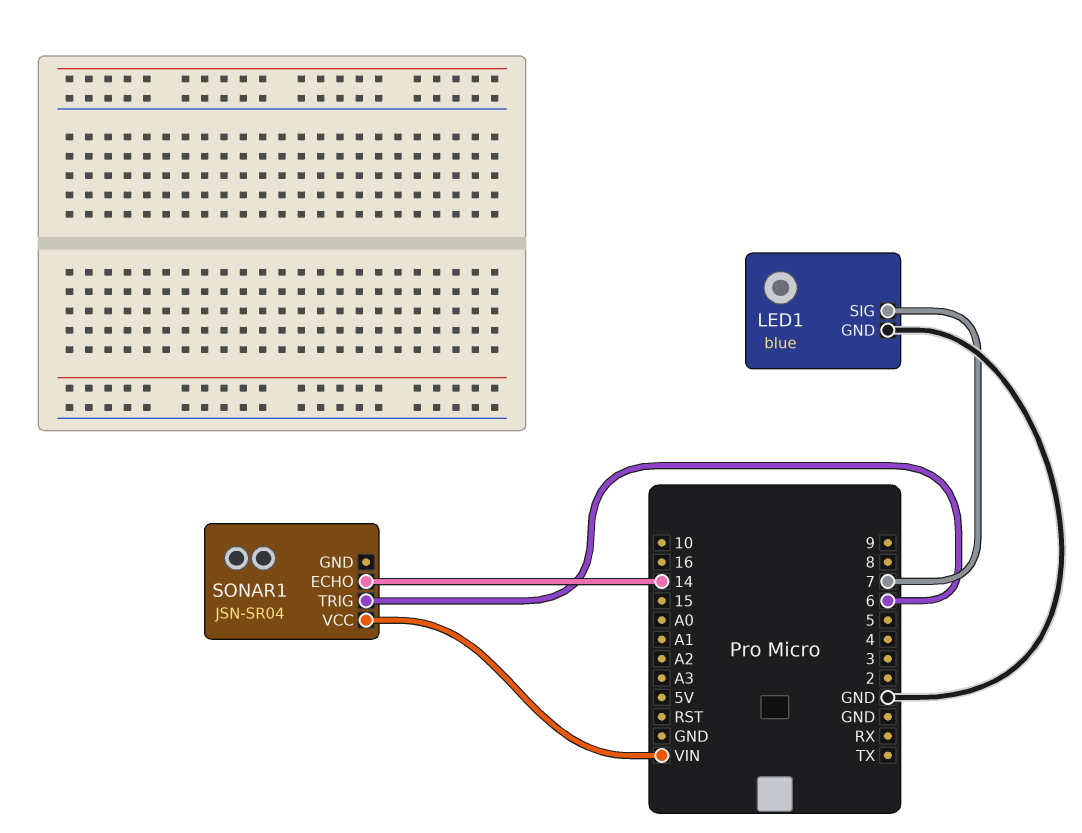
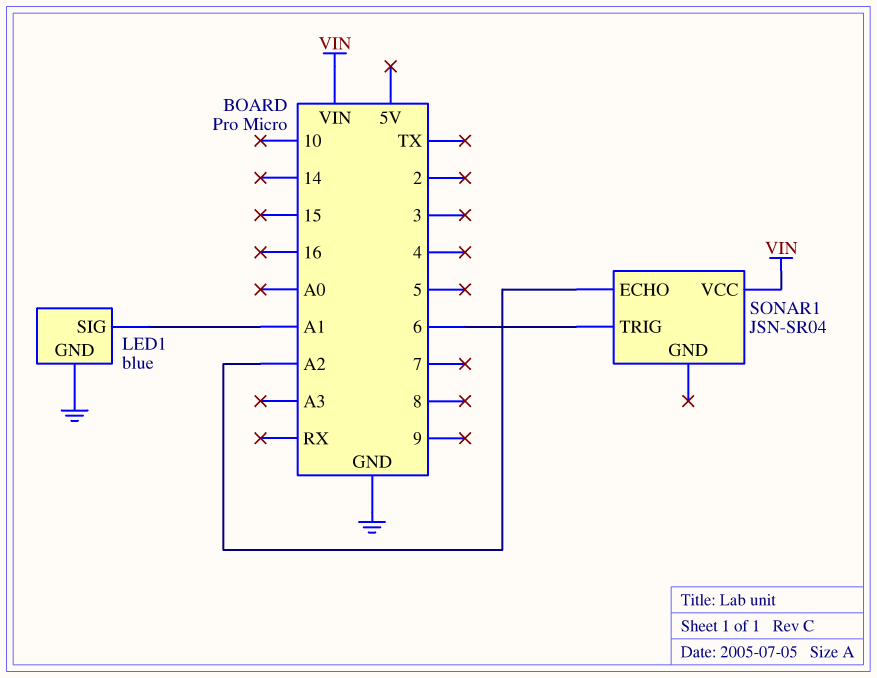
LED1 pin SIG: 7 -> A1
SONAR1 pin ECHO: 14 -> A2

